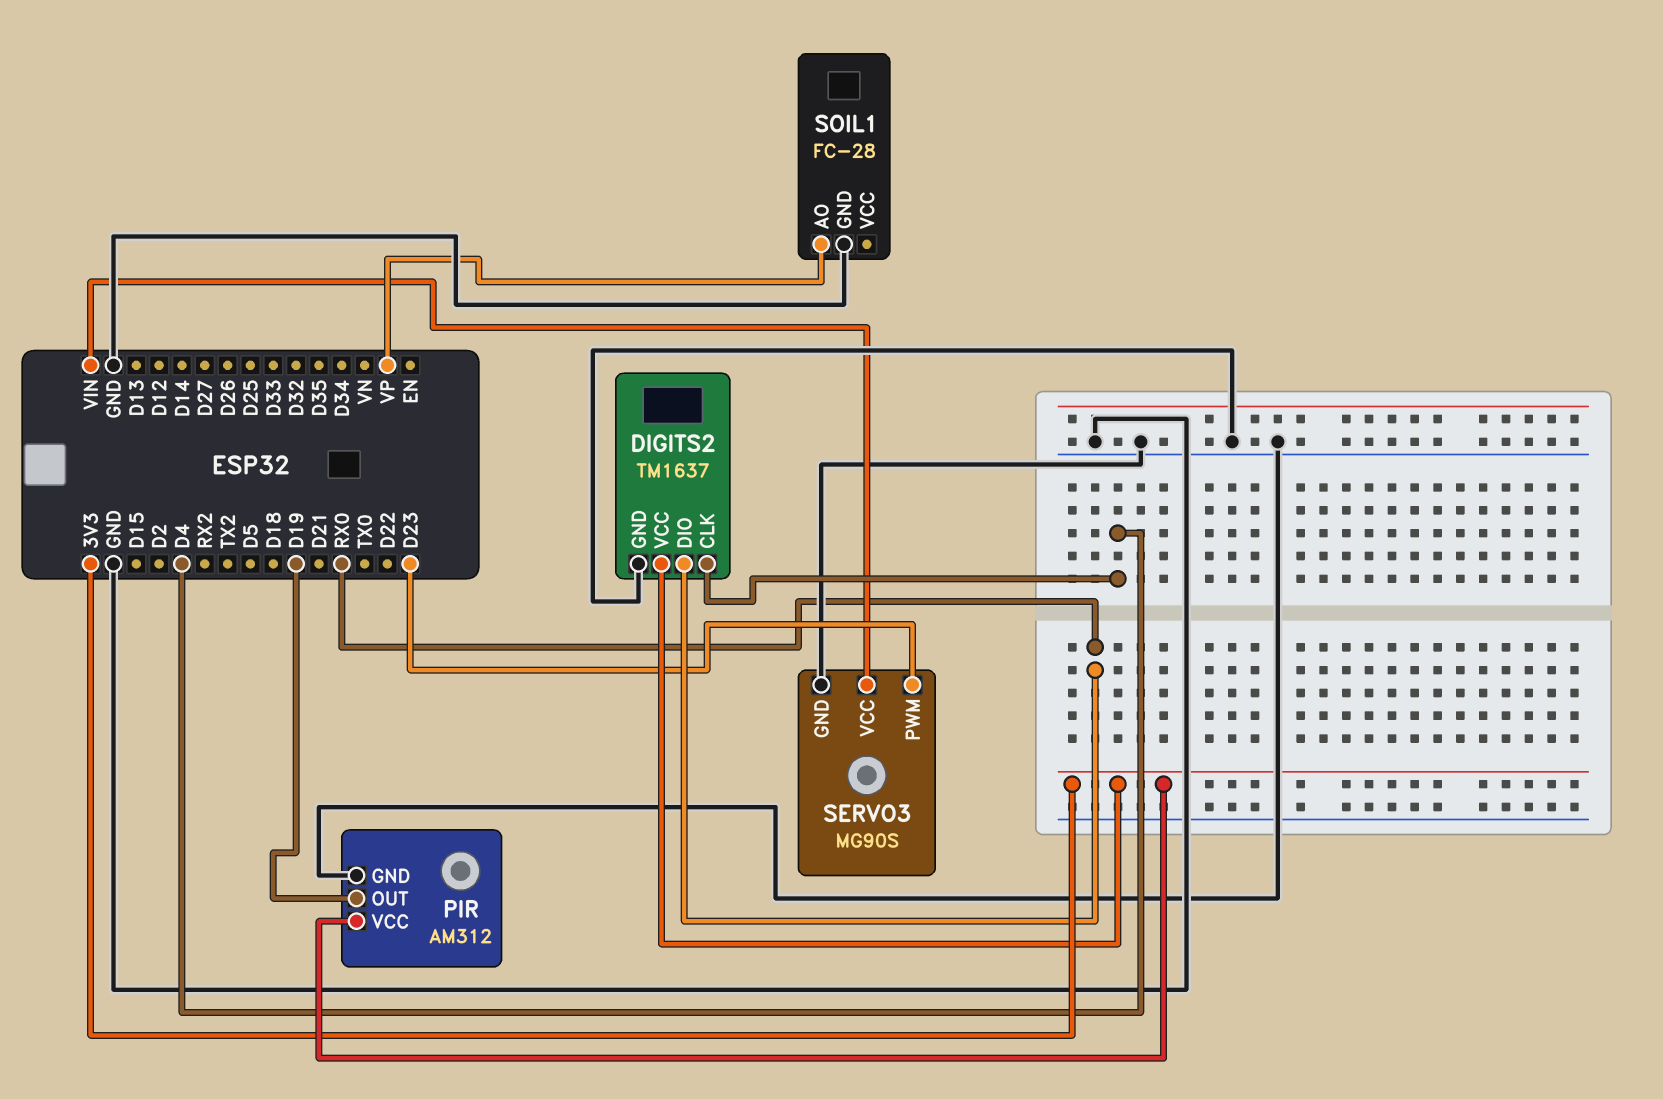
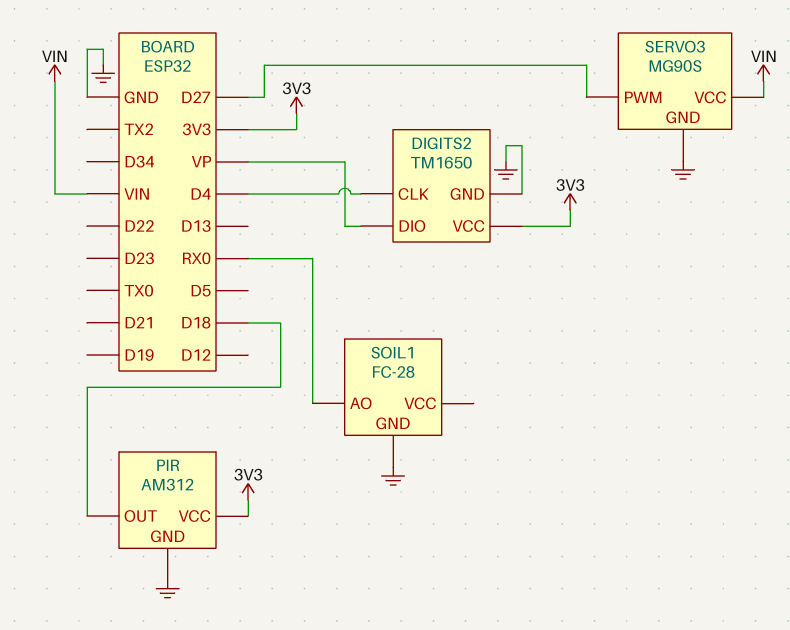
DIGITS2: TM1637 -> TM1650
DIGITS2 pin DIO: RX0 -> VP
PIR pin OUT: D19 -> D18
SERVO3 pin PWM: D23 -> D27
SOIL1 pin AO: VP -> RX0

